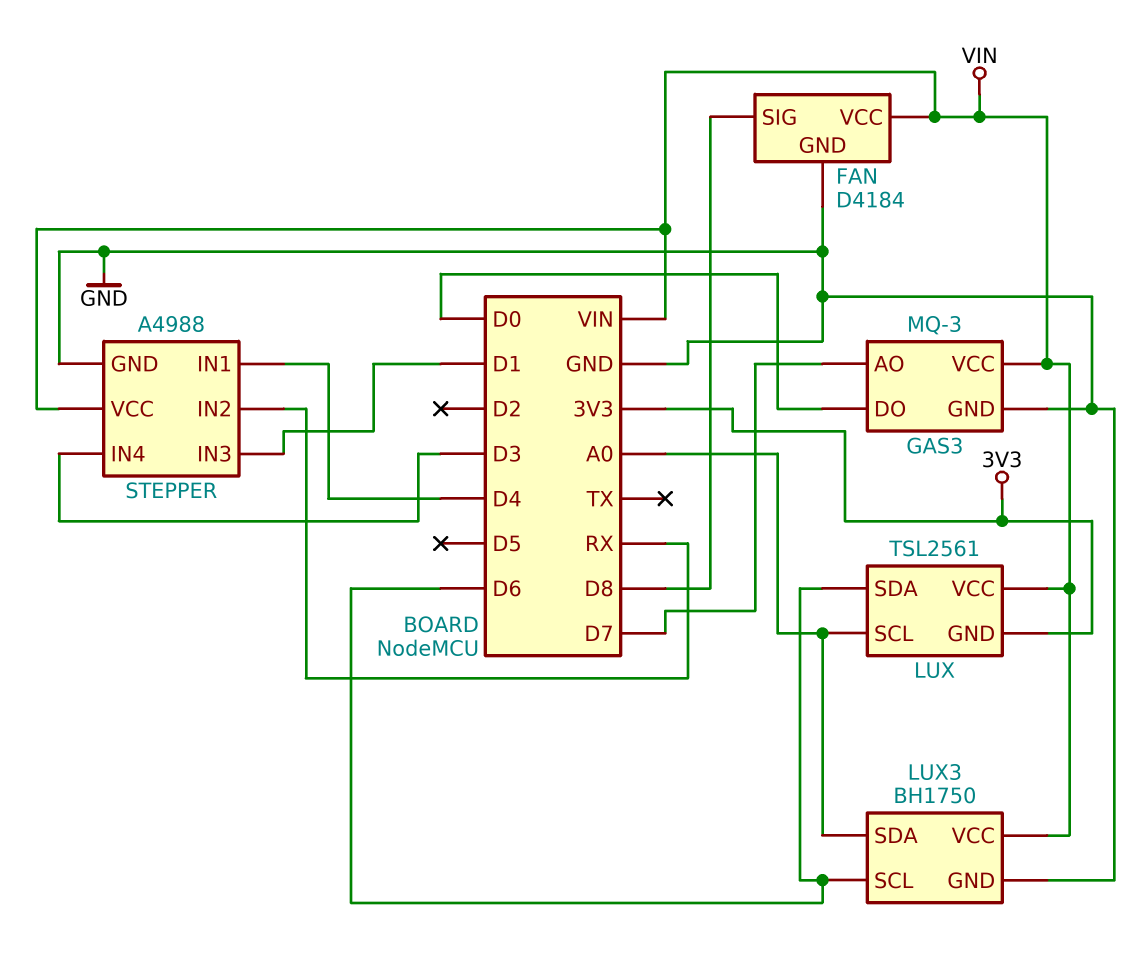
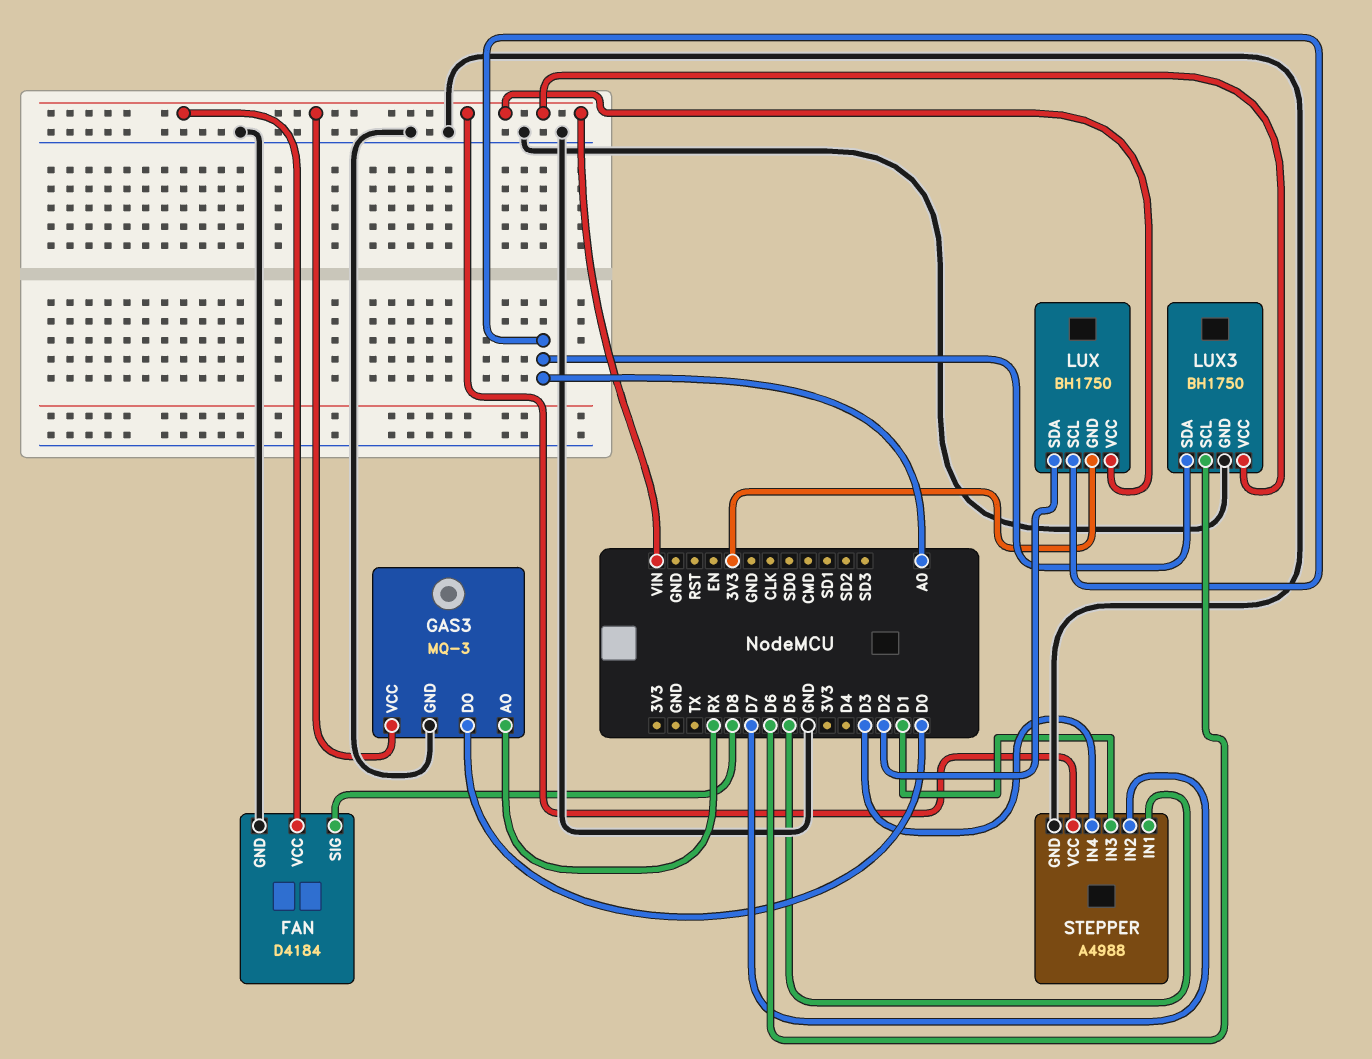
GAS3 pin AO: D7 -> RX
LUX: TSL2561 -> BH1750
LUX pin SDA: D6 -> D2
STEPPER pin IN1: D4 -> D5
STEPPER pin IN2: RX -> D7

